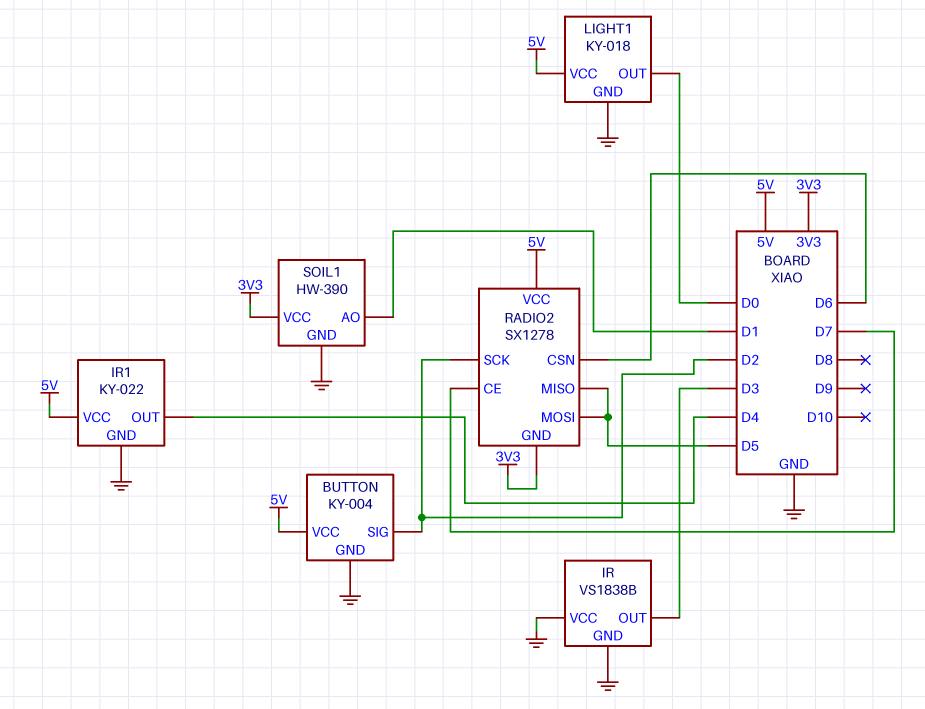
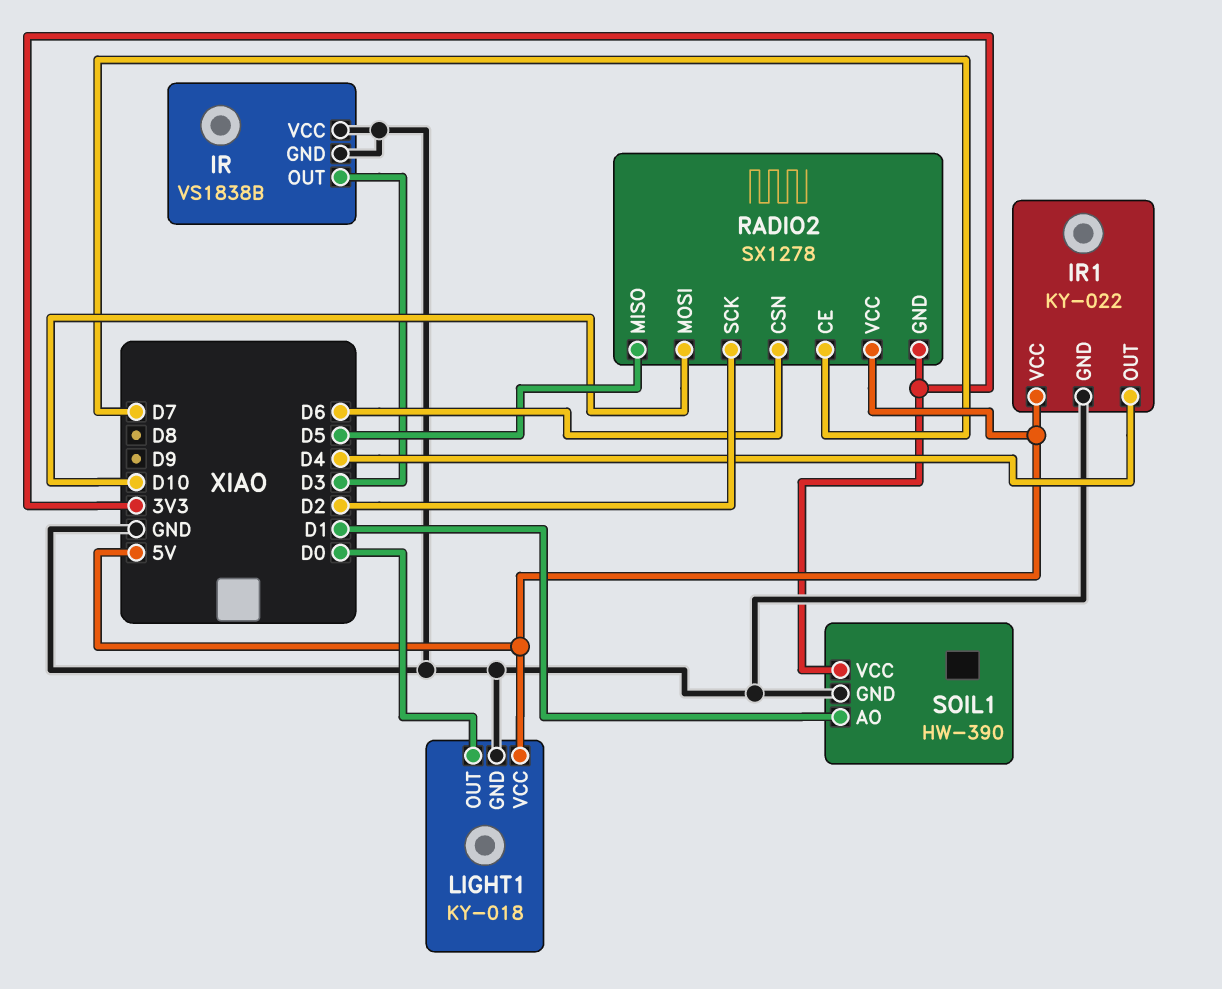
BUTTON: KY-004 -> none
BUTTON pin GND: GND -> none
BUTTON pin SIG: D2 -> none
BUTTON pin VCC: 5V -> none
RADIO2 pin MOSI: D5 -> D10

